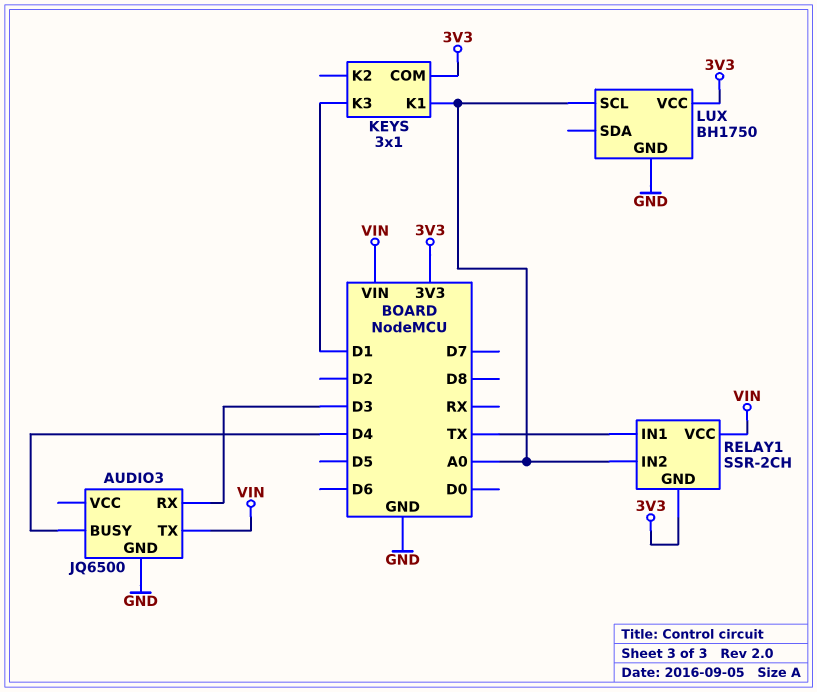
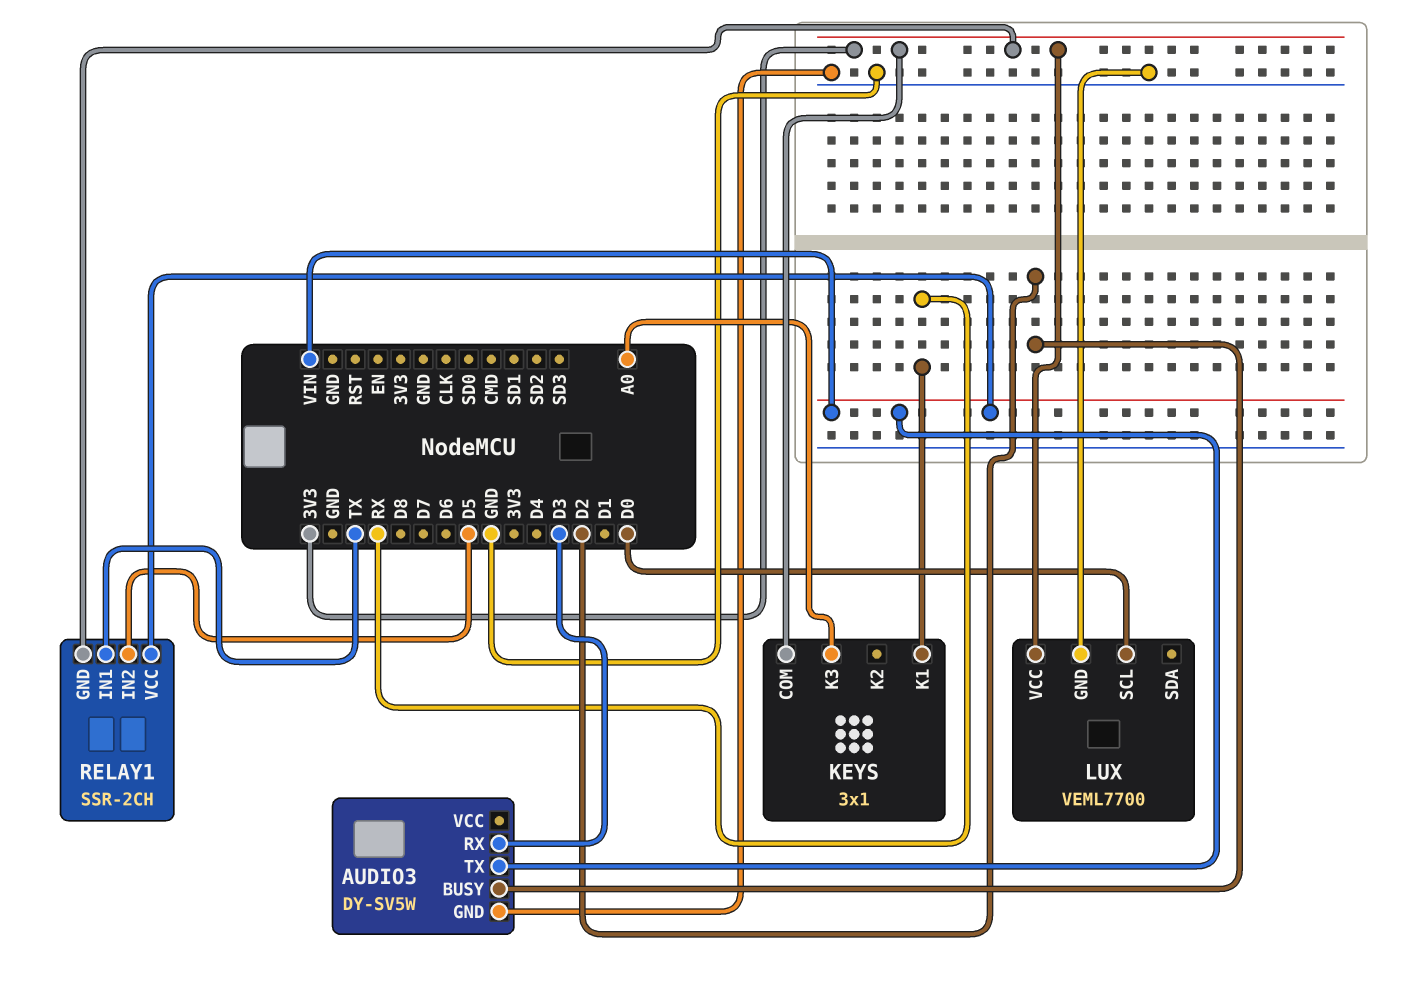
AUDIO3: JQ6500 -> DY-SV5W
AUDIO3 pin BUSY: D4 -> D2
KEYS pin K1: A0 -> RX
KEYS pin K3: D1 -> A0
LUX: BH1750 -> VEML7700
LUX pin SCL: A0 -> D0
RELAY1 pin IN2: A0 -> D5

